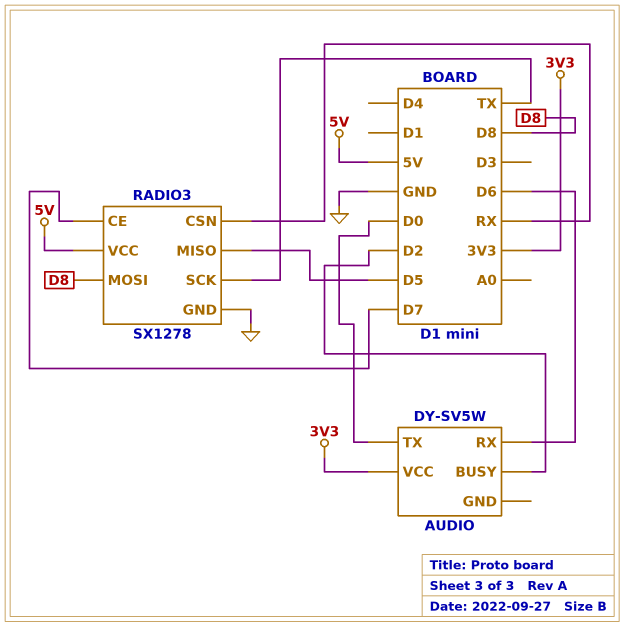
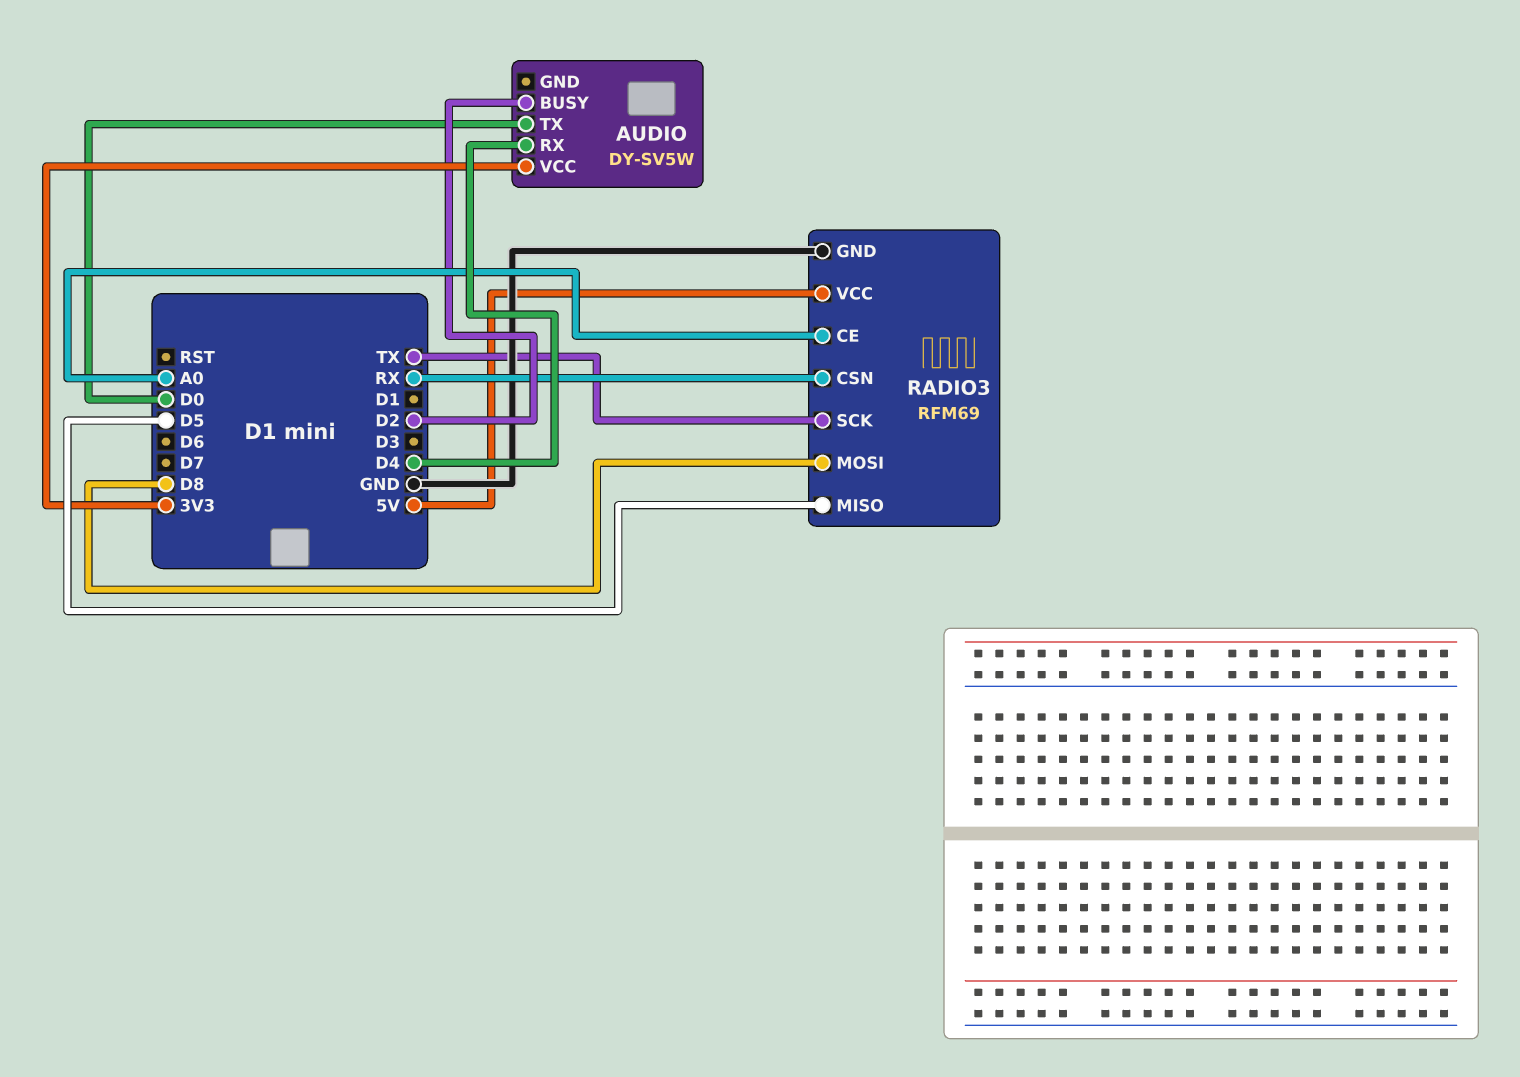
AUDIO pin RX: D6 -> D4
RADIO3: SX1278 -> RFM69
RADIO3 pin CE: D7 -> A0

